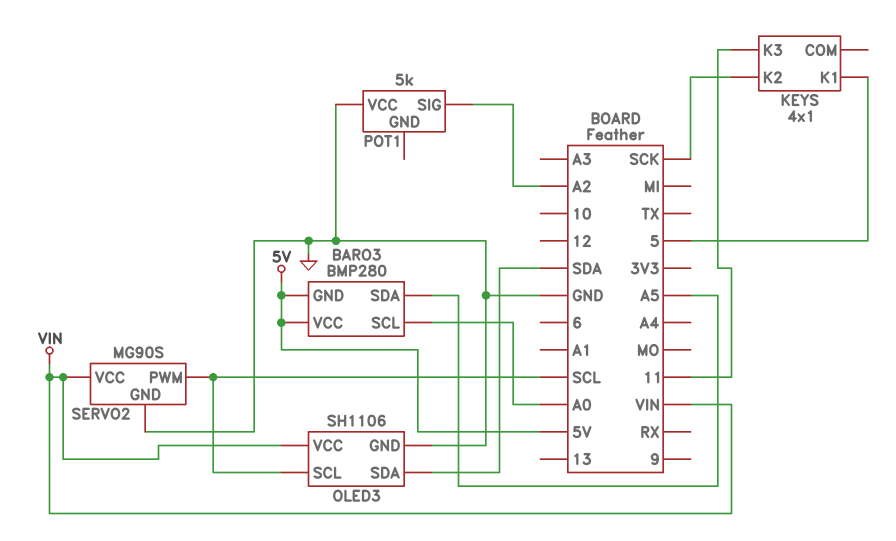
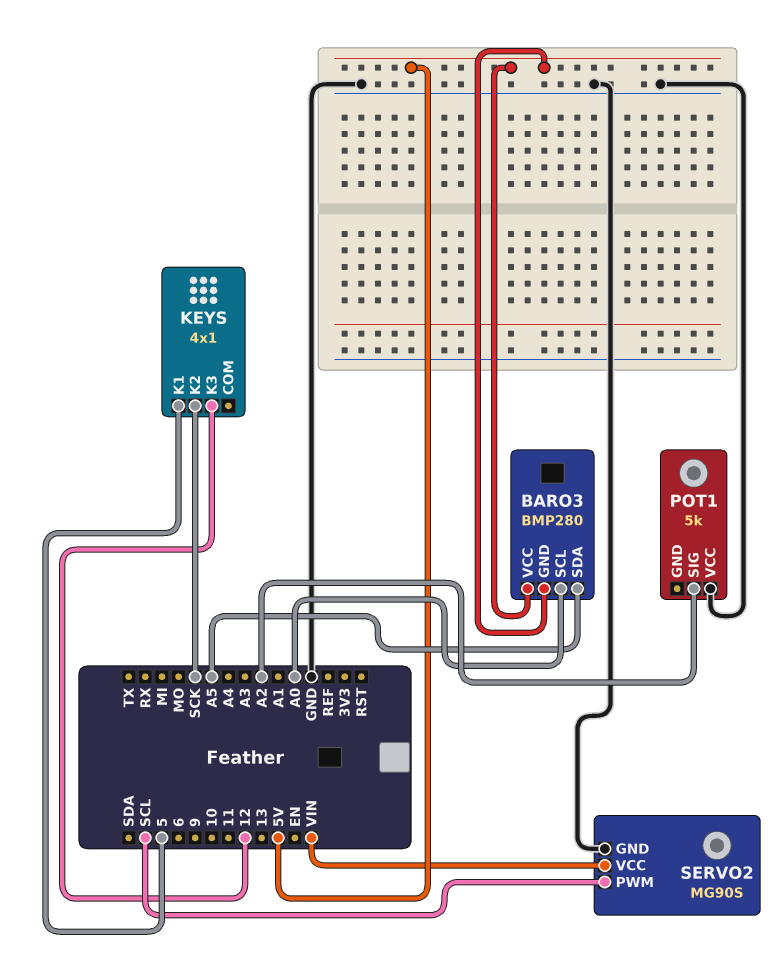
KEYS pin K3: 11 -> 12
OLED3: SH1106 -> none
OLED3 pin GND: GND -> none
OLED3 pin SCL: SCL -> none
OLED3 pin SDA: SDA -> none
OLED3 pin VCC: VIN -> none

